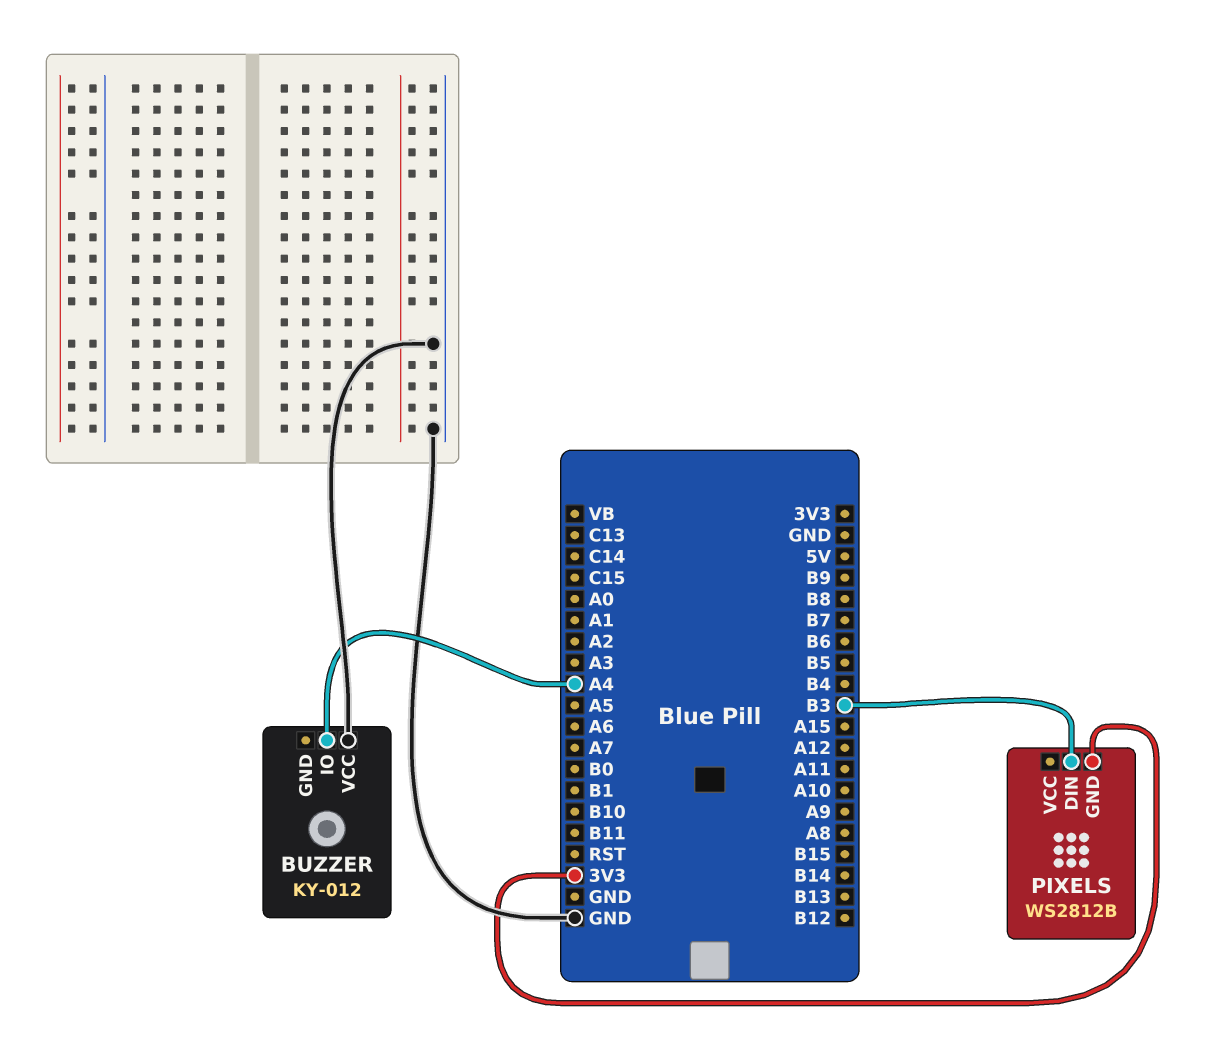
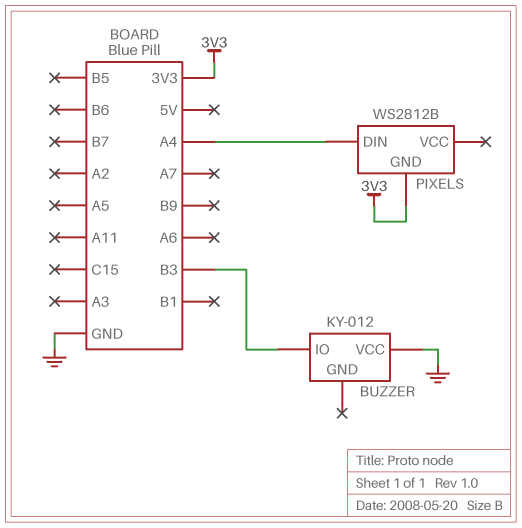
BUZZER pin IO: A4 -> B3
PIXELS pin DIN: B3 -> A4

